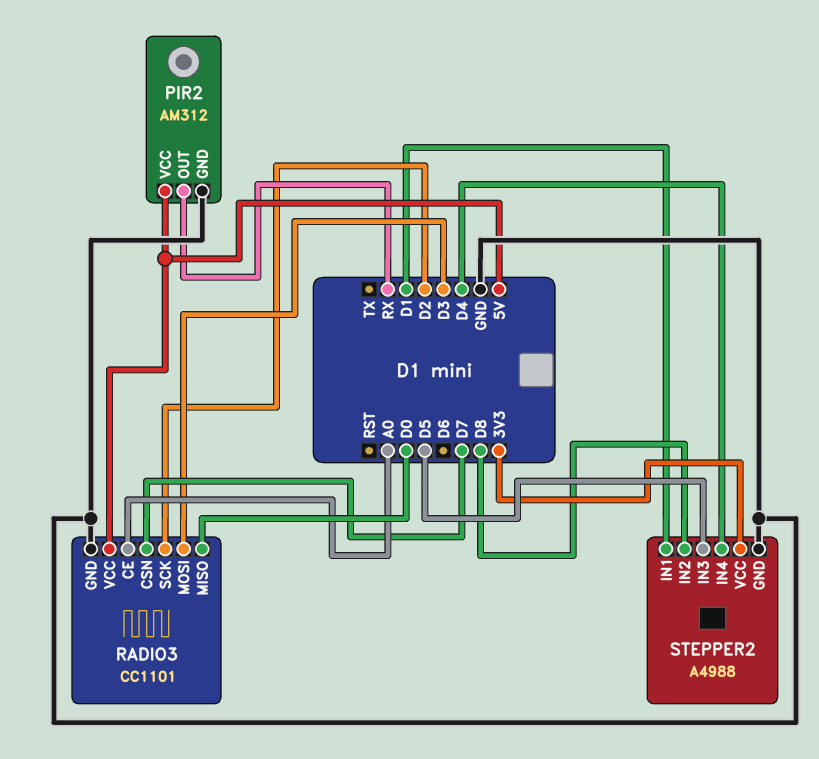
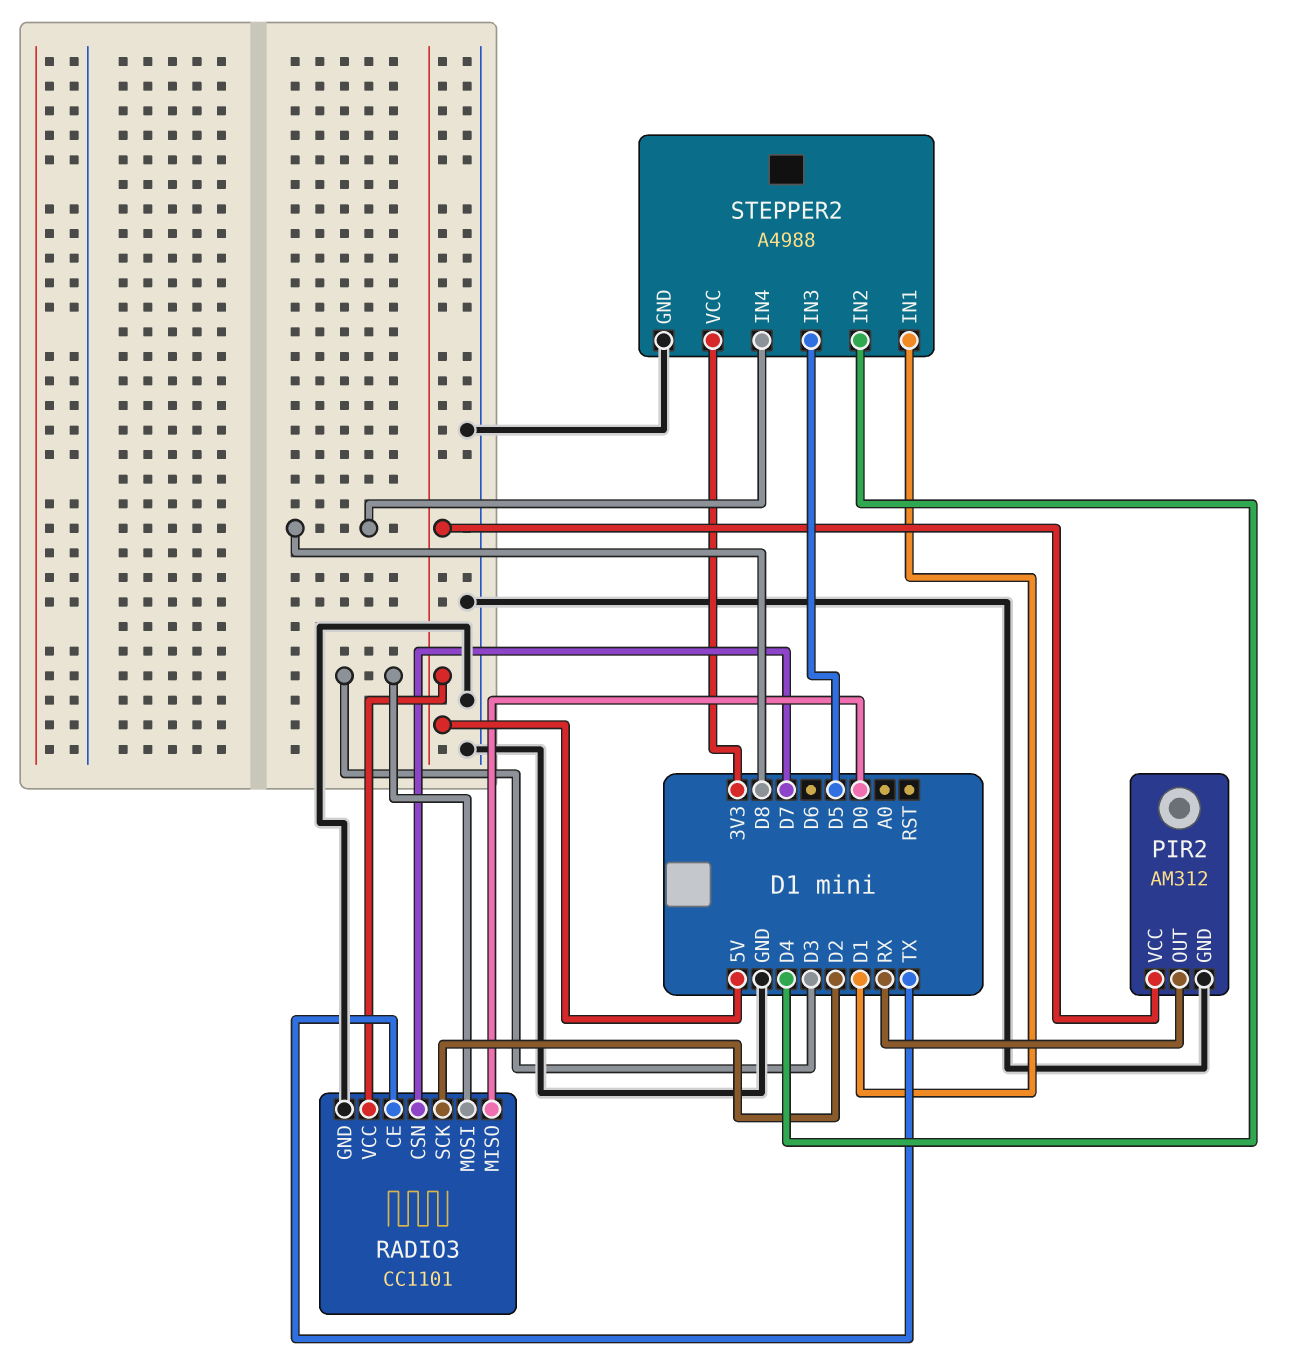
RADIO3 pin CE: A0 -> TX
STEPPER2 pin IN2: D8 -> D4
STEPPER2 pin IN4: D4 -> D8

